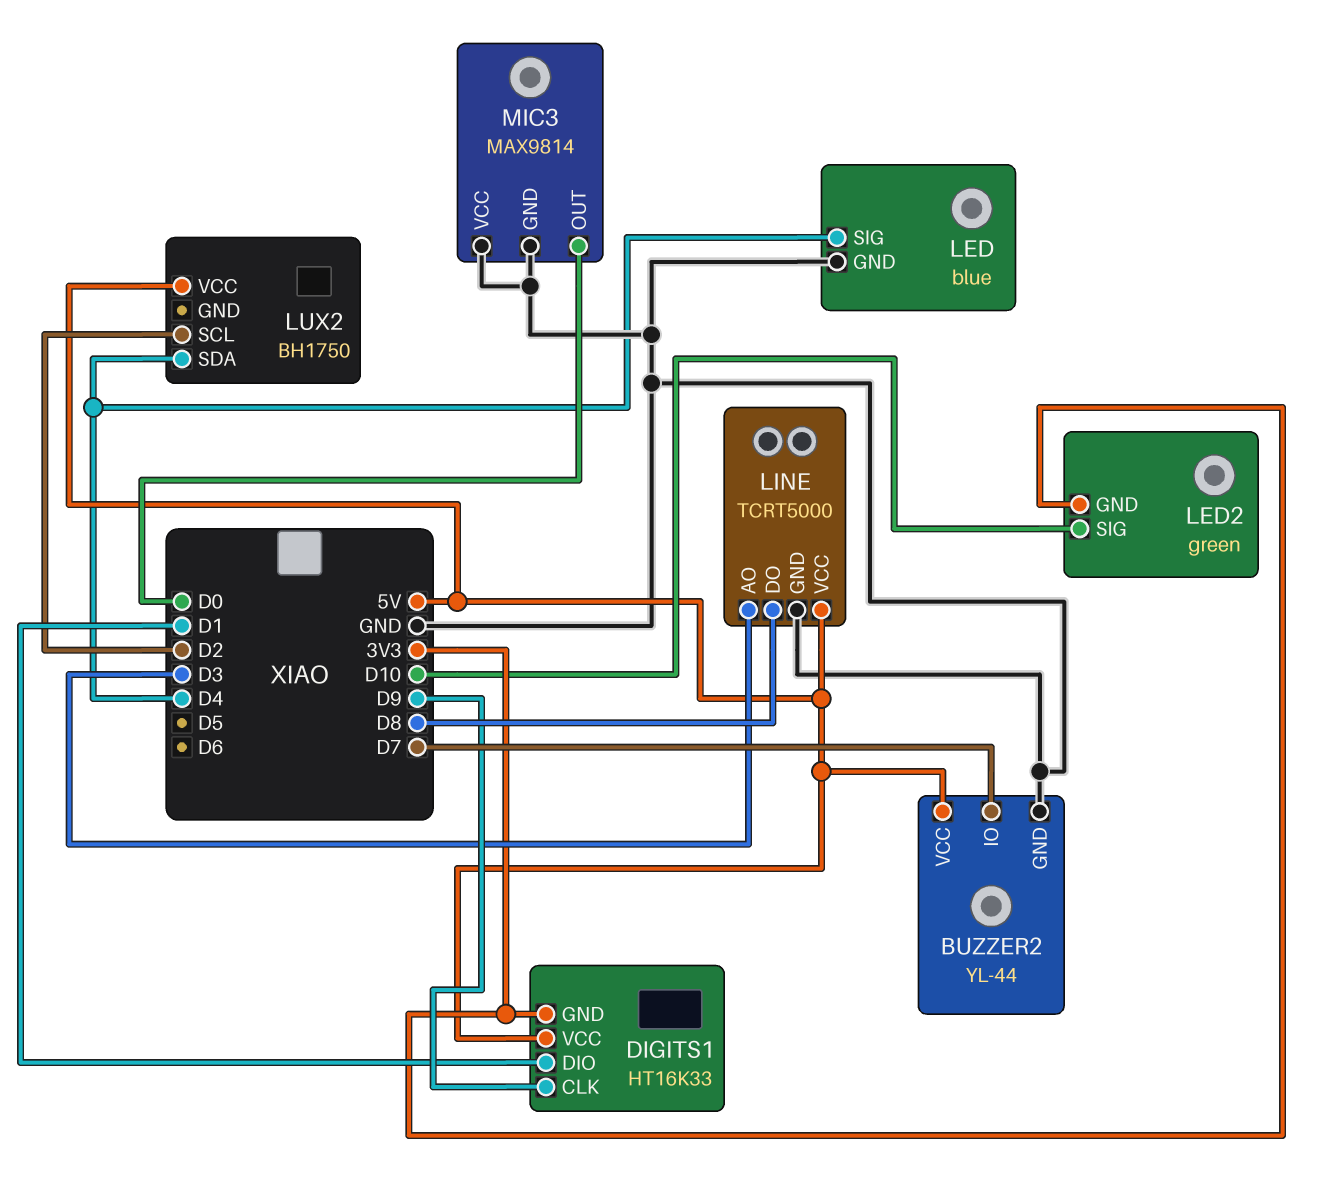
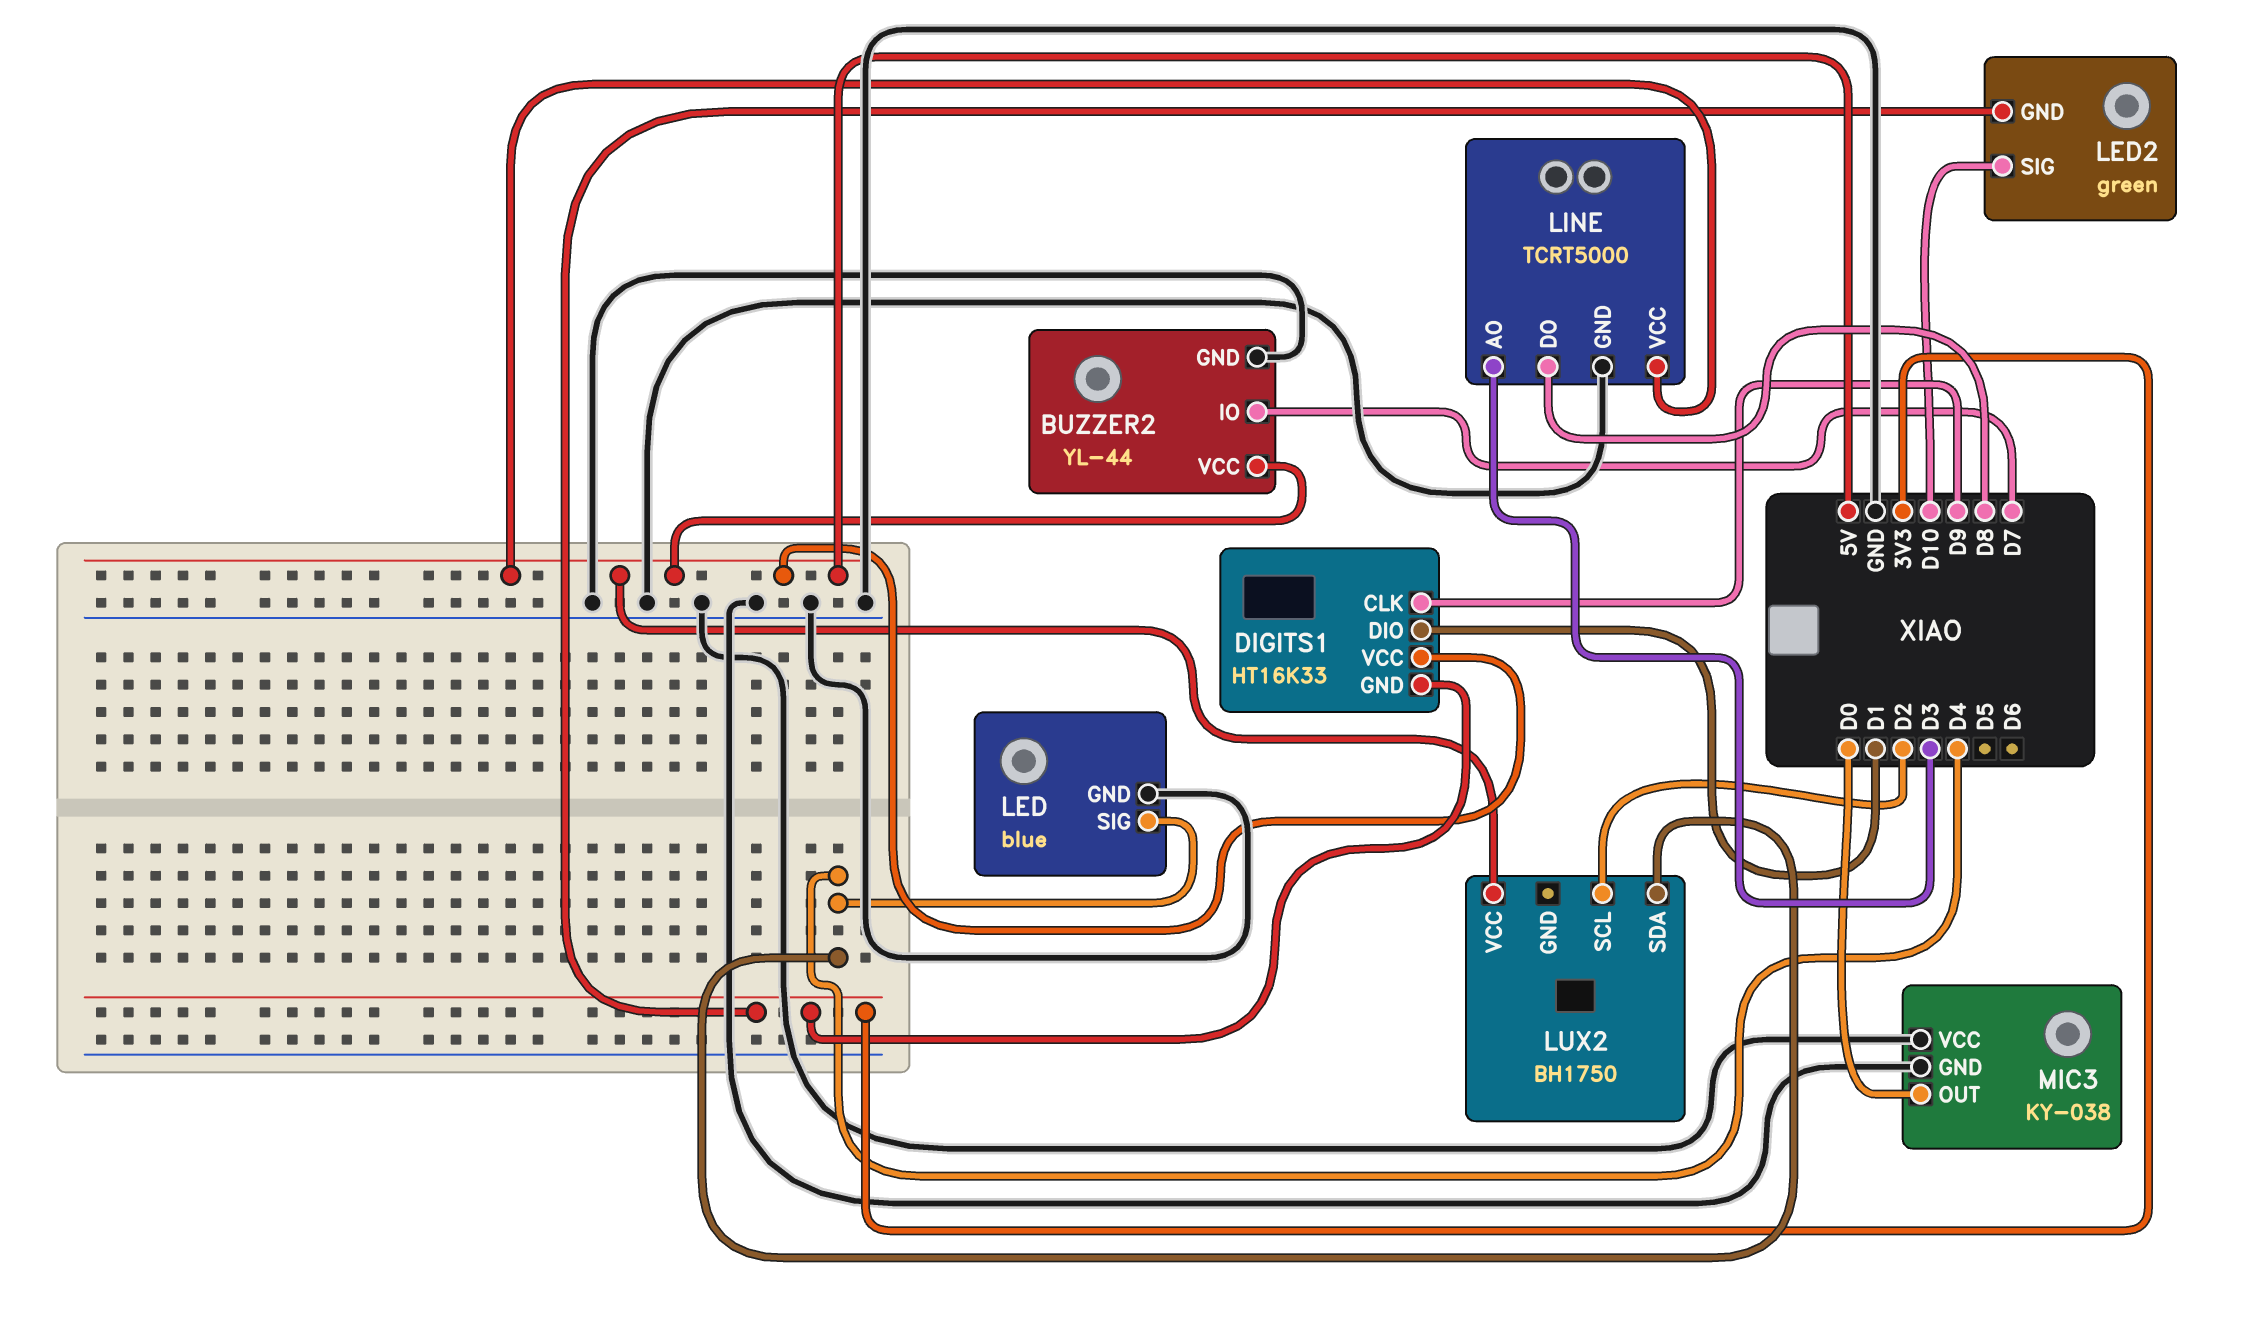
MIC3: MAX9814 -> KY-038

